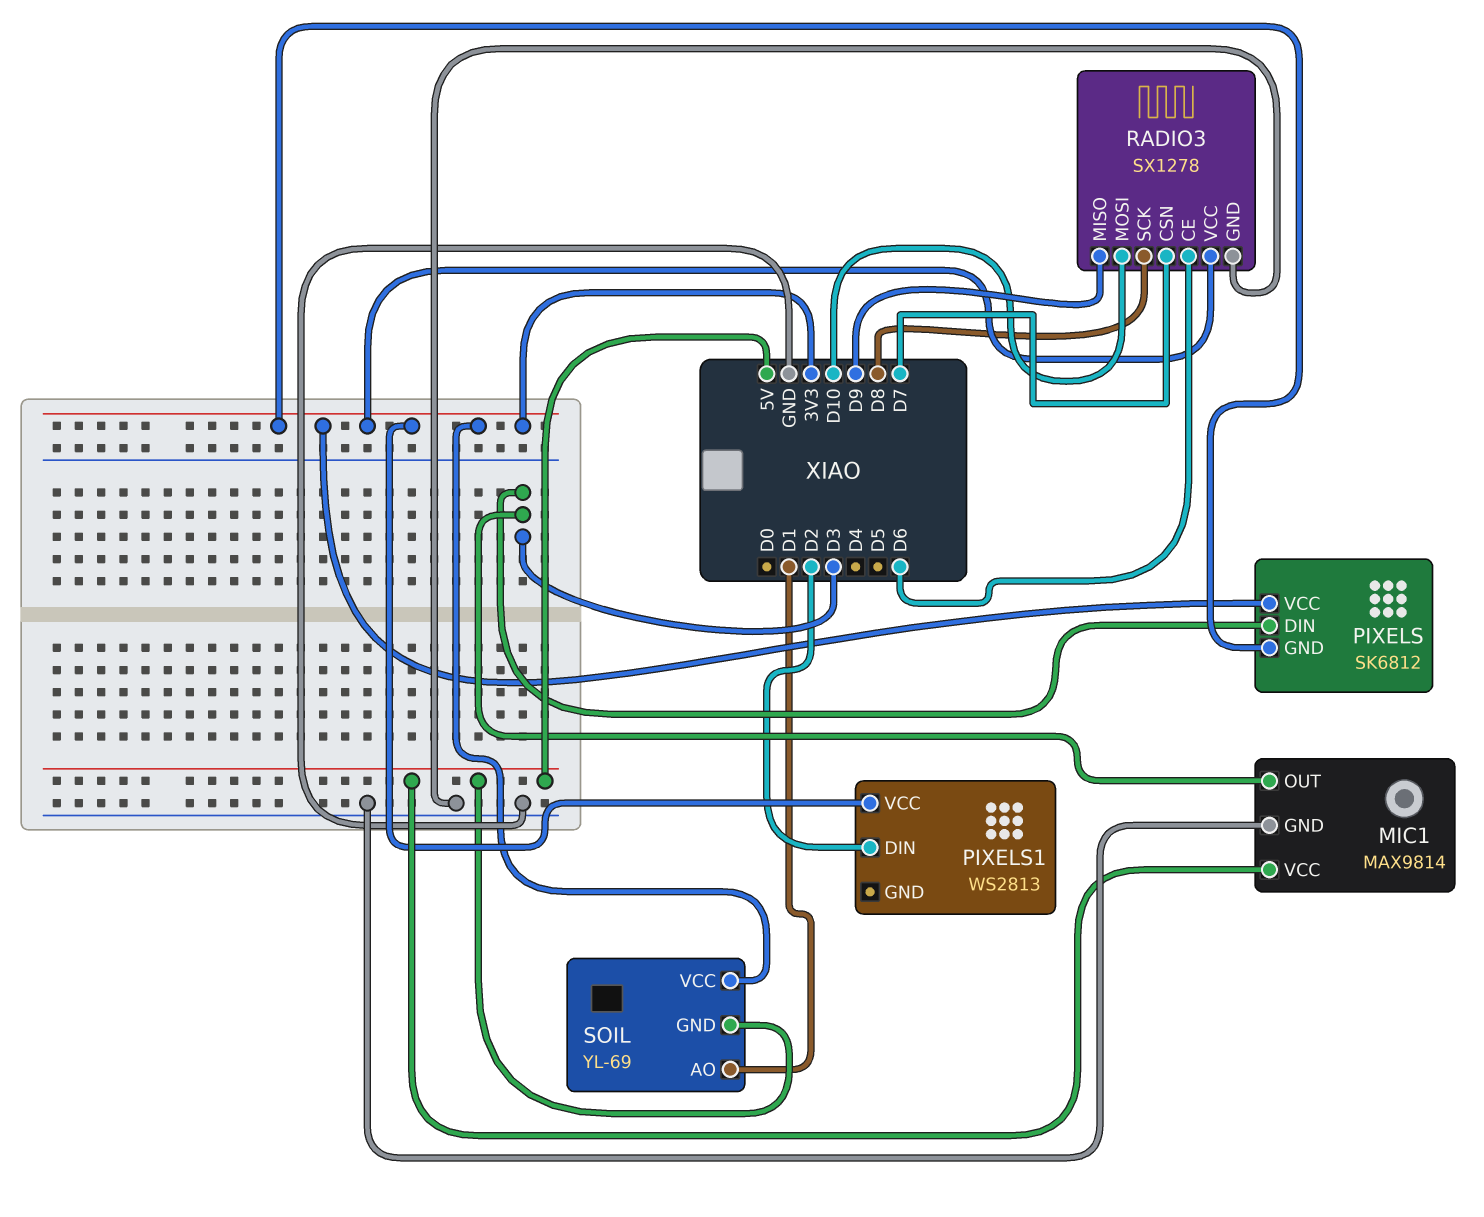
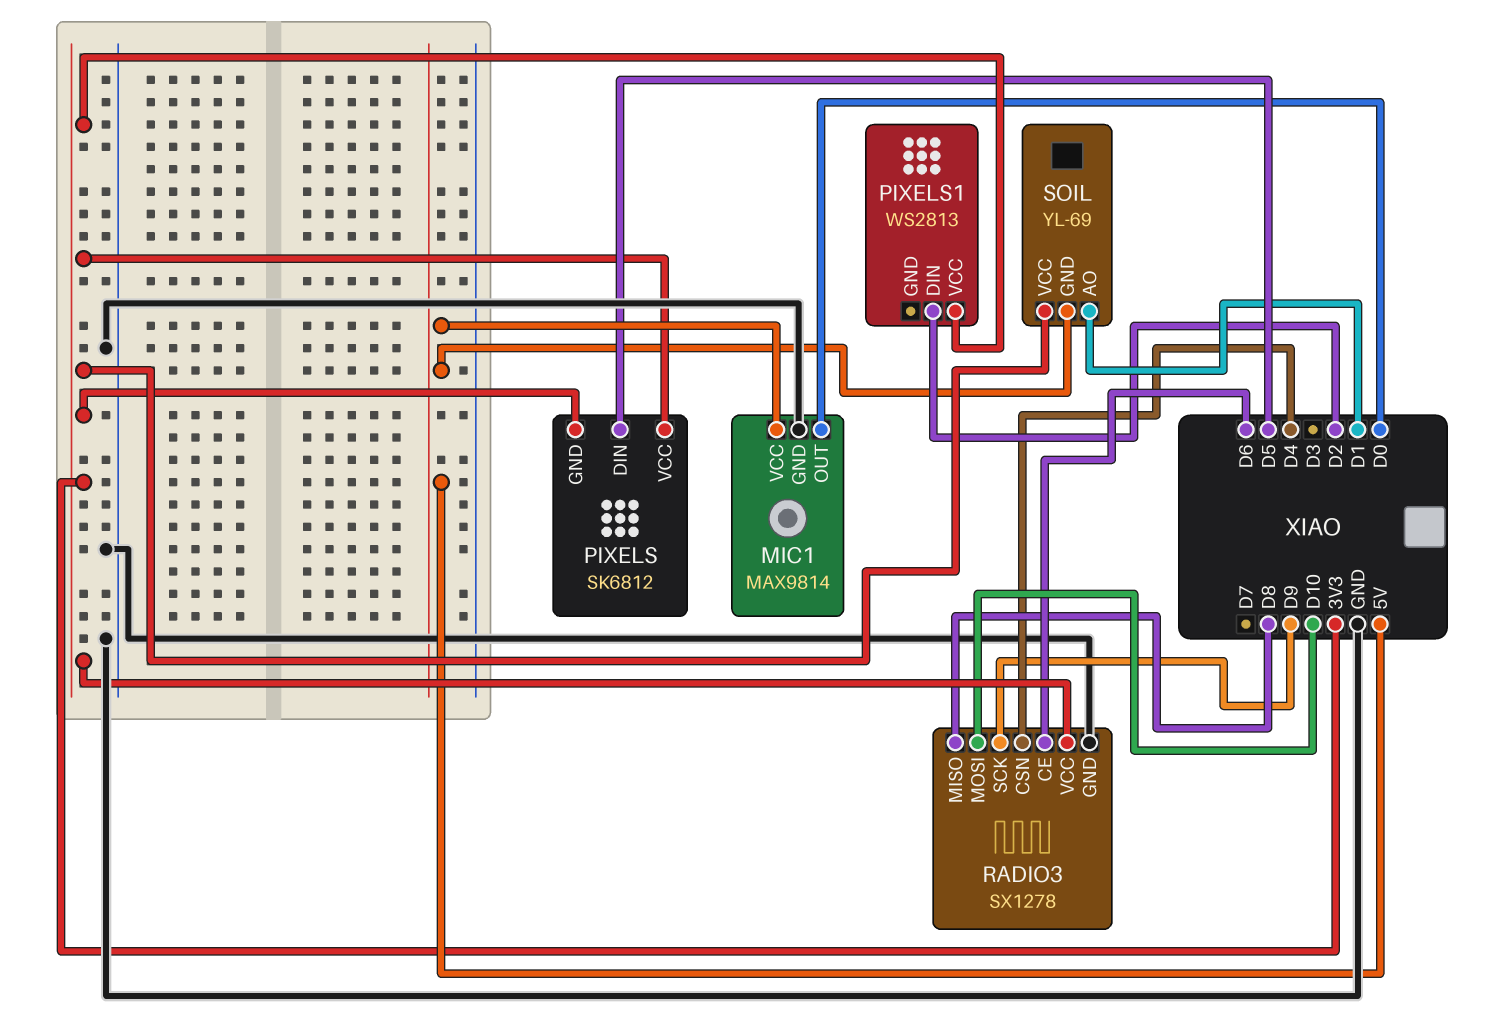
MIC1 pin OUT: D3 -> D0
PIXELS pin DIN: D3 -> D5
RADIO3 pin CSN: D7 -> D4
RADIO3 pin MISO: D9 -> D8
RADIO3 pin SCK: D8 -> D9

